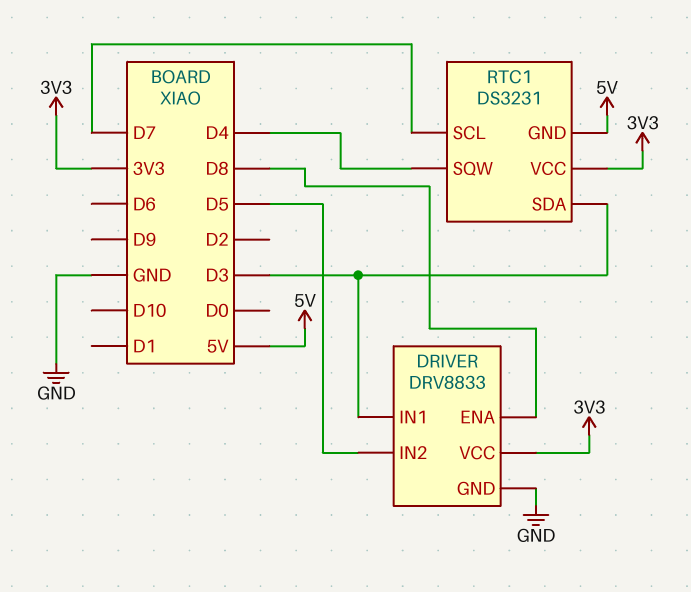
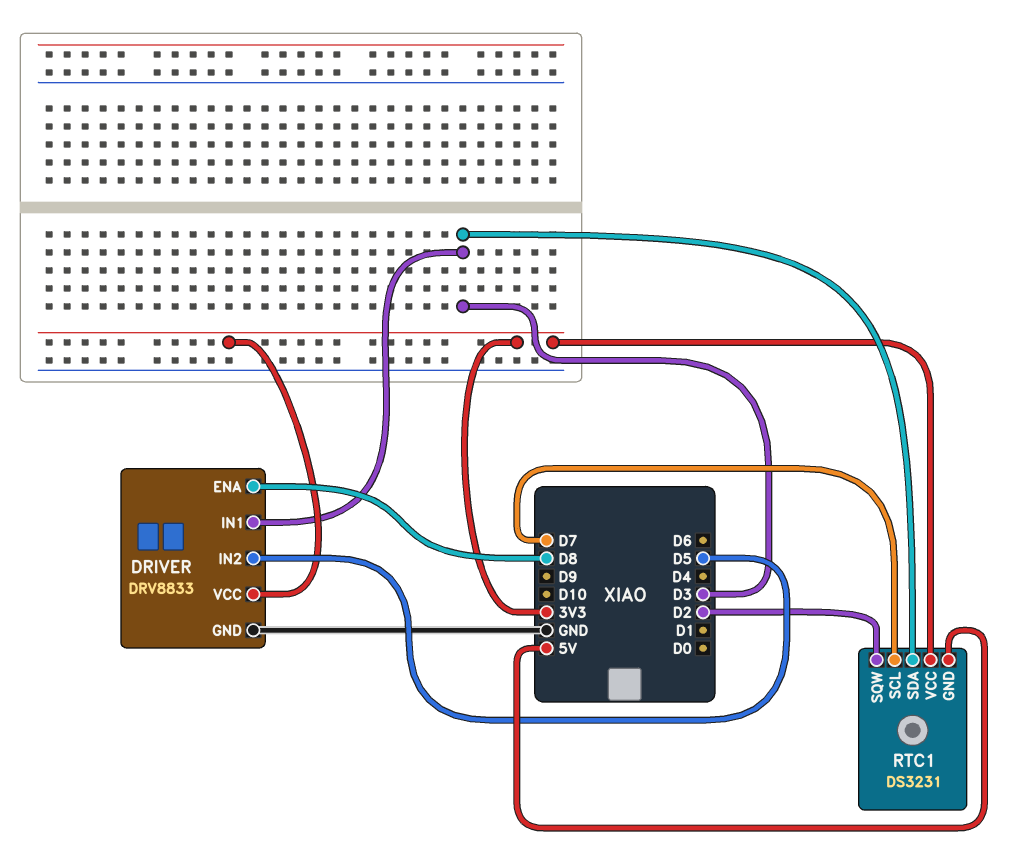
RTC1 pin SQW: D4 -> D2

